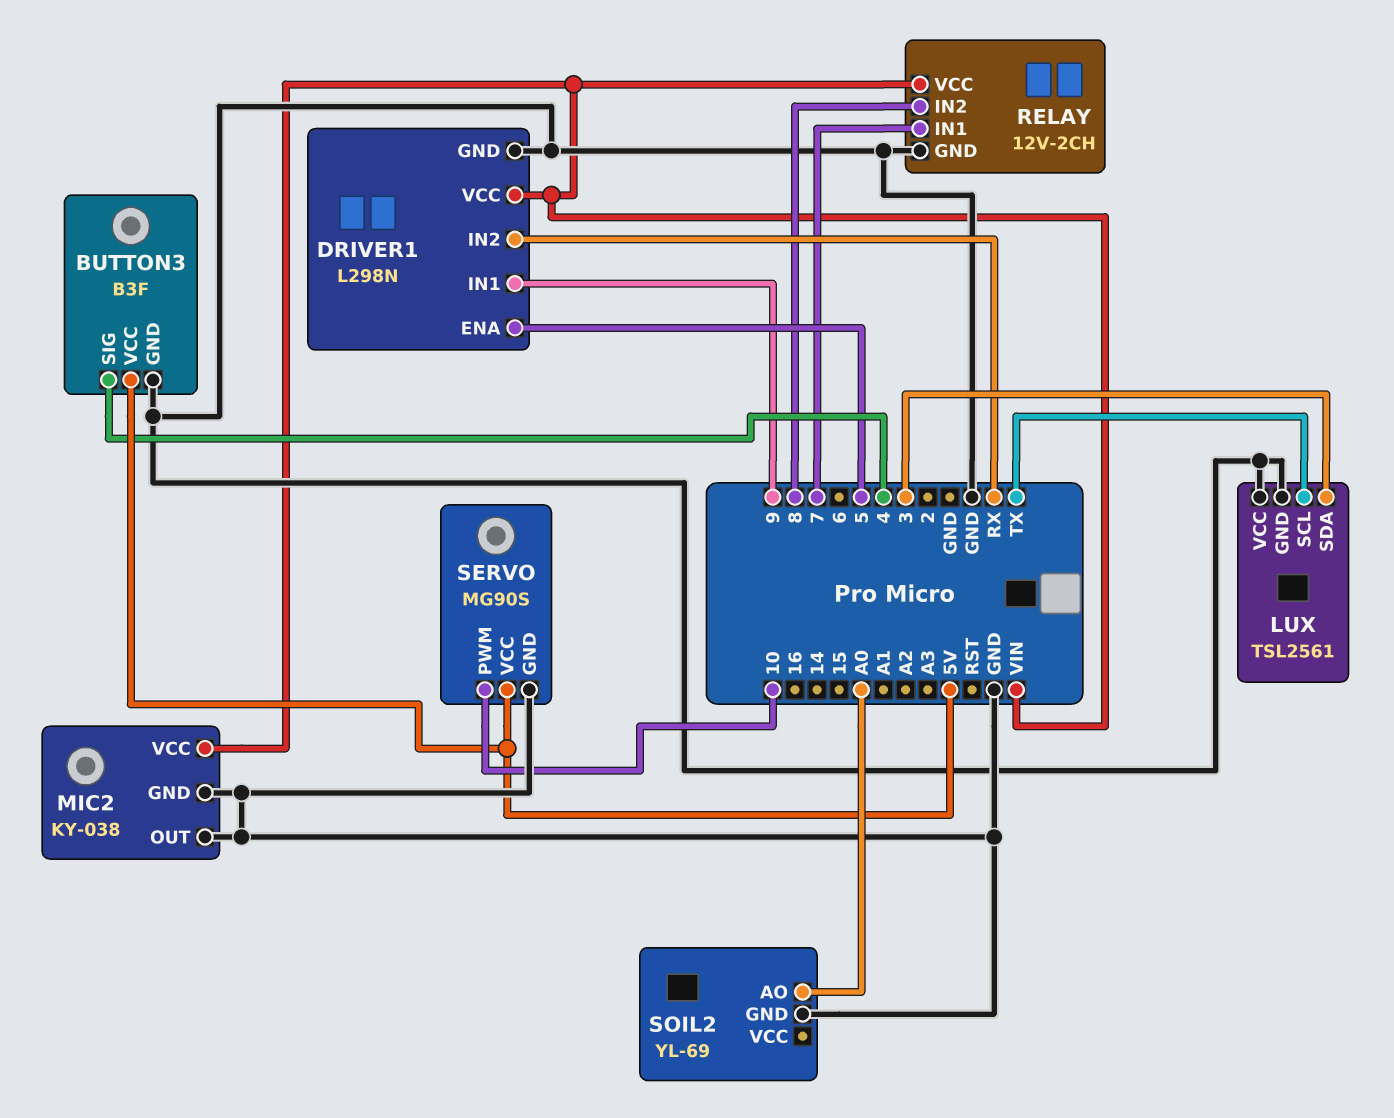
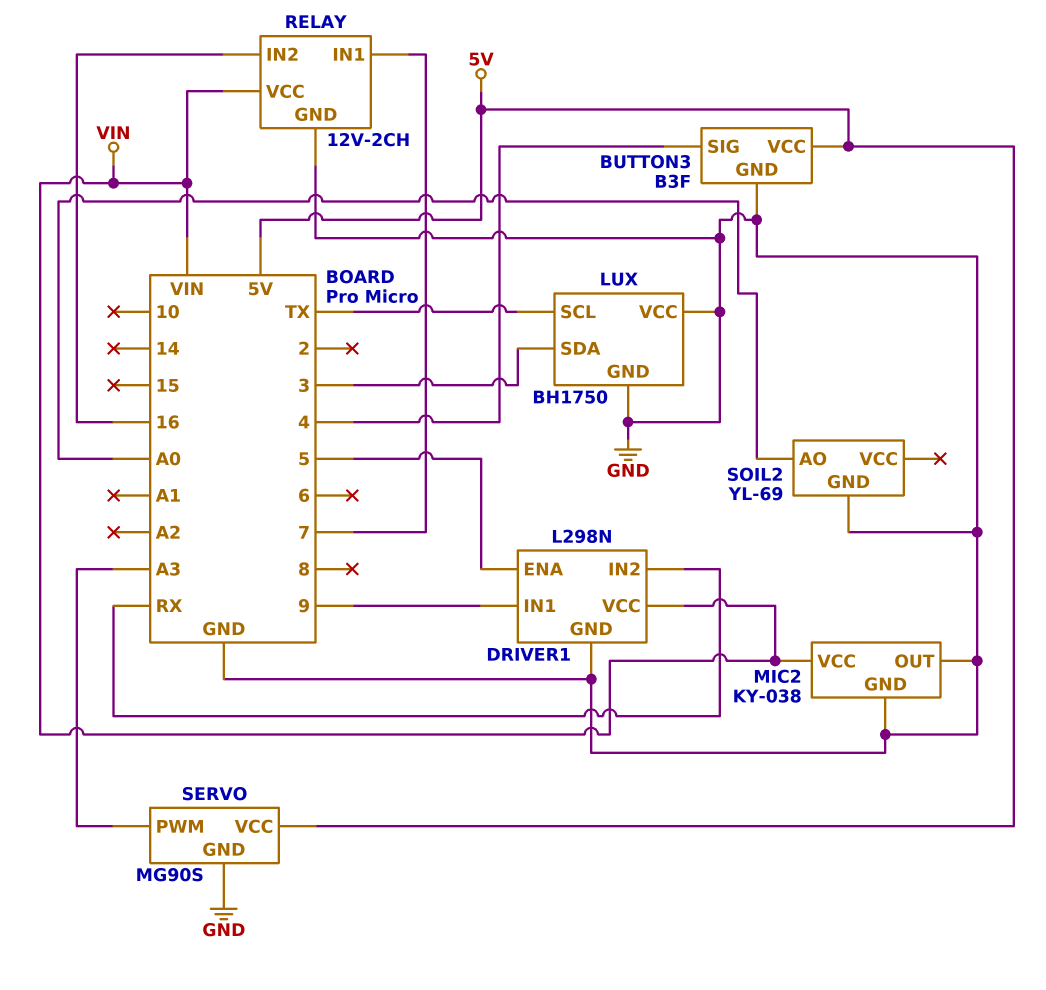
LUX: TSL2561 -> BH1750
RELAY pin IN2: 8 -> 16
SERVO pin PWM: 10 -> A3

